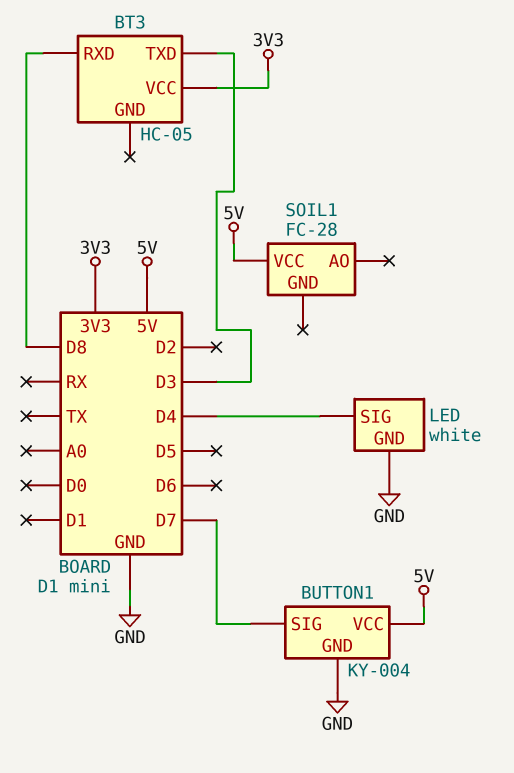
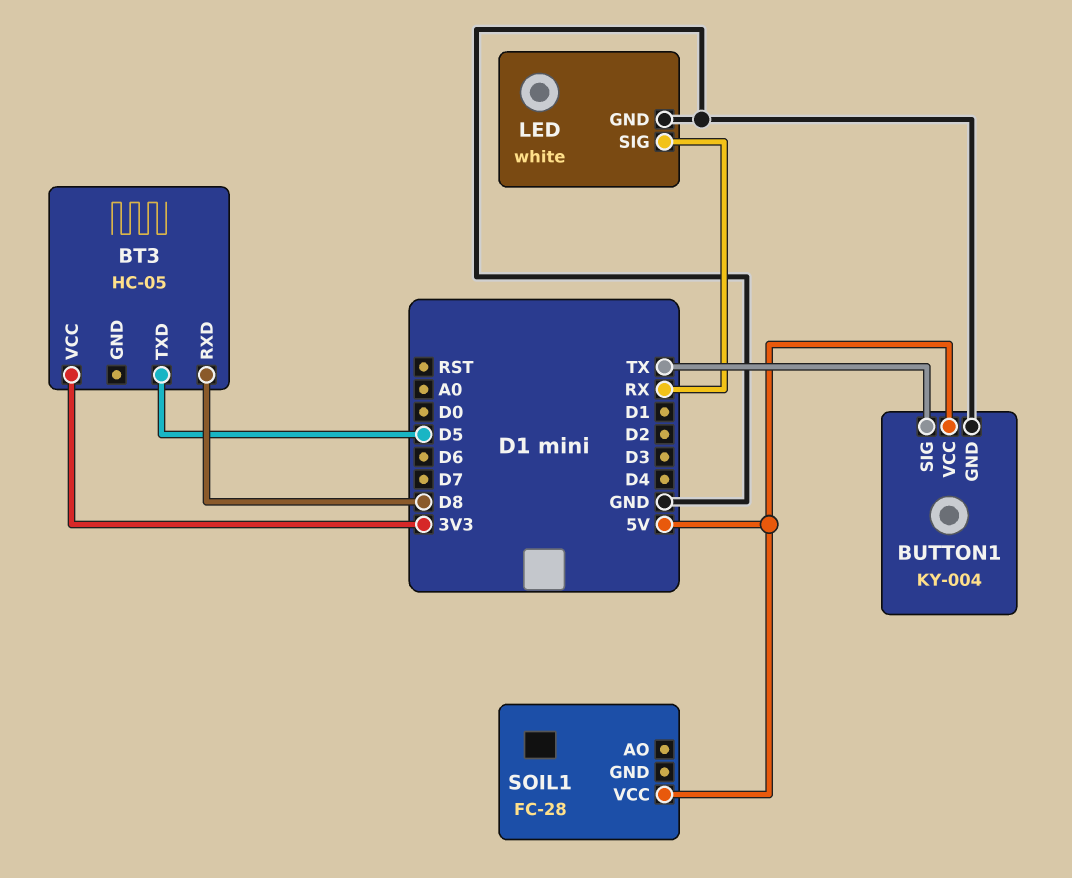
BT3 pin TXD: D3 -> D5
BUTTON1 pin SIG: D7 -> TX
LED pin SIG: D4 -> RX

